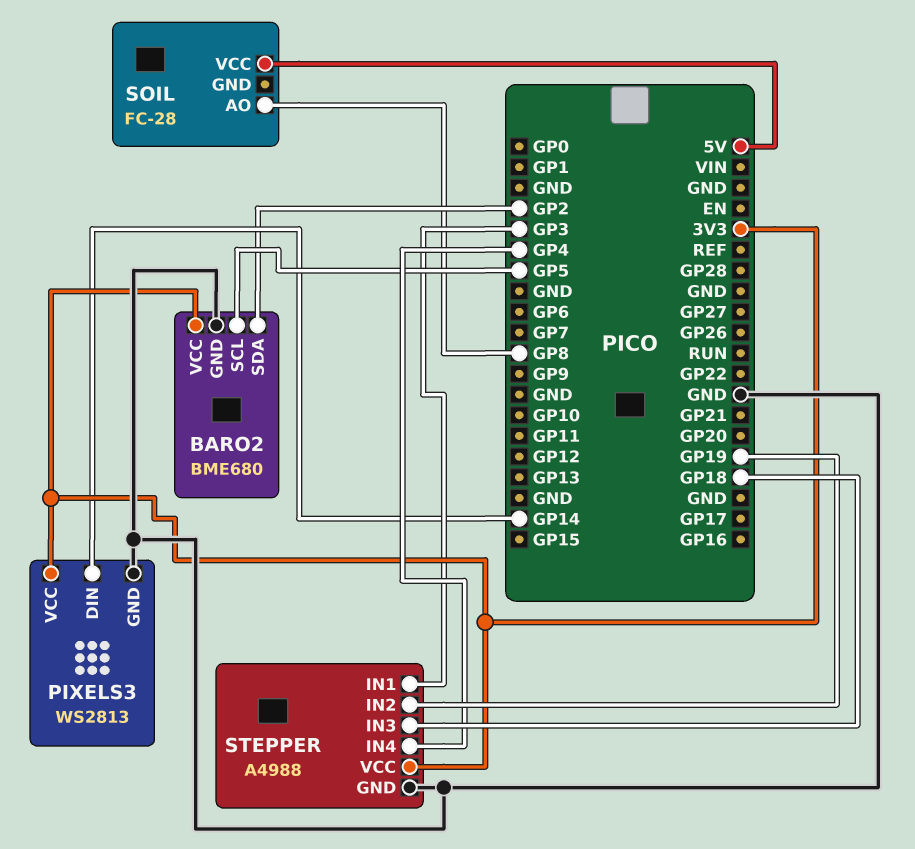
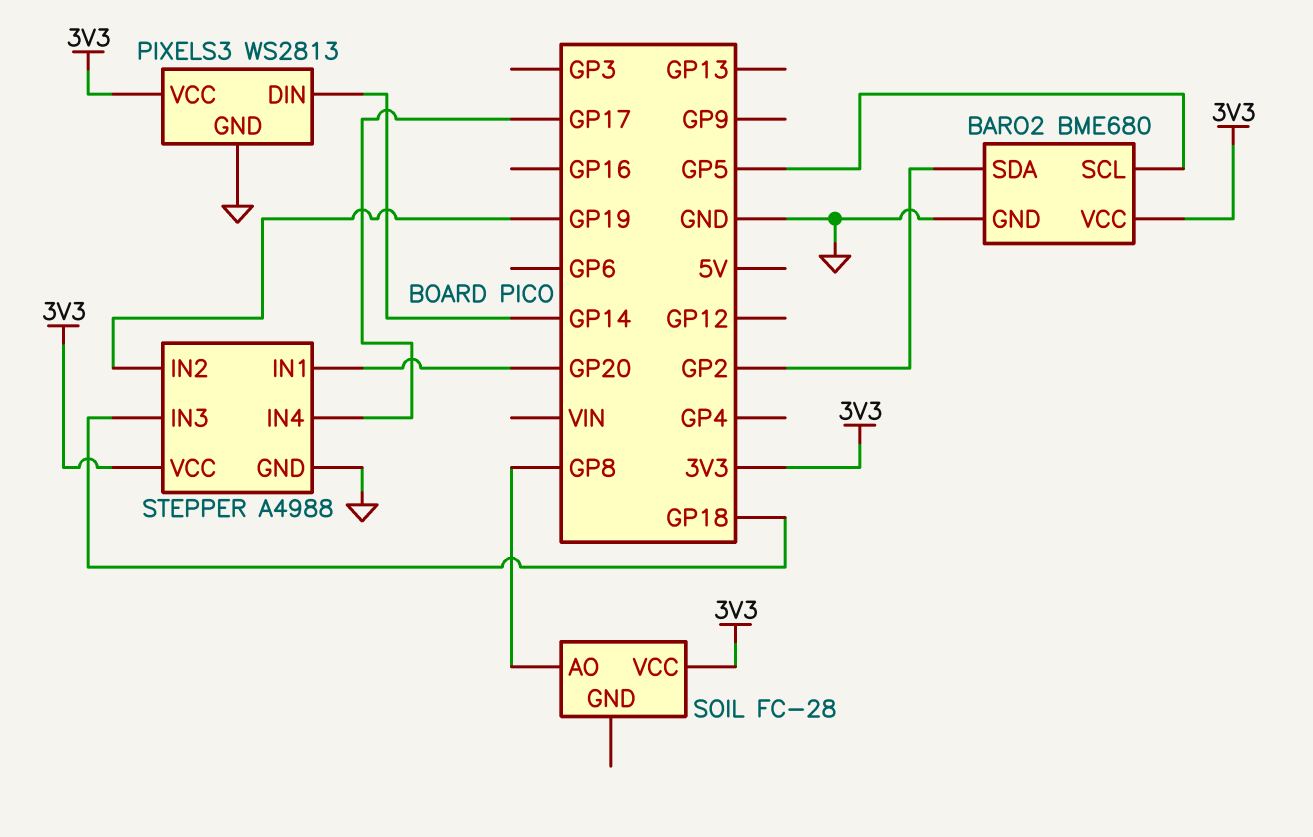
SOIL pin VCC: 5V -> 3V3
STEPPER pin IN1: GP3 -> GP20
STEPPER pin IN4: GP4 -> GP17

